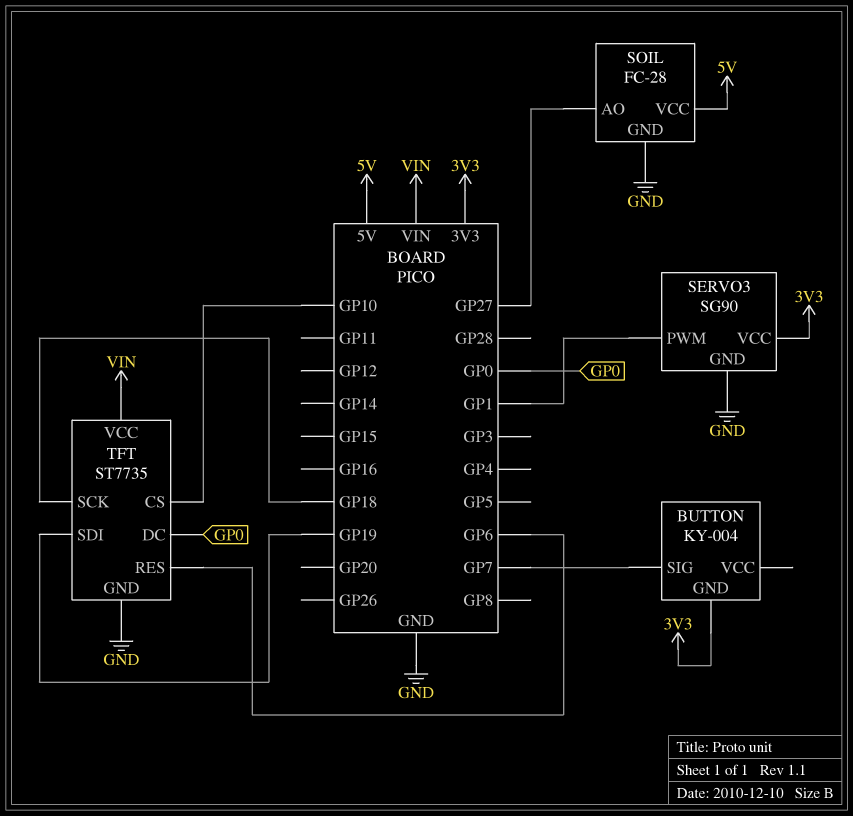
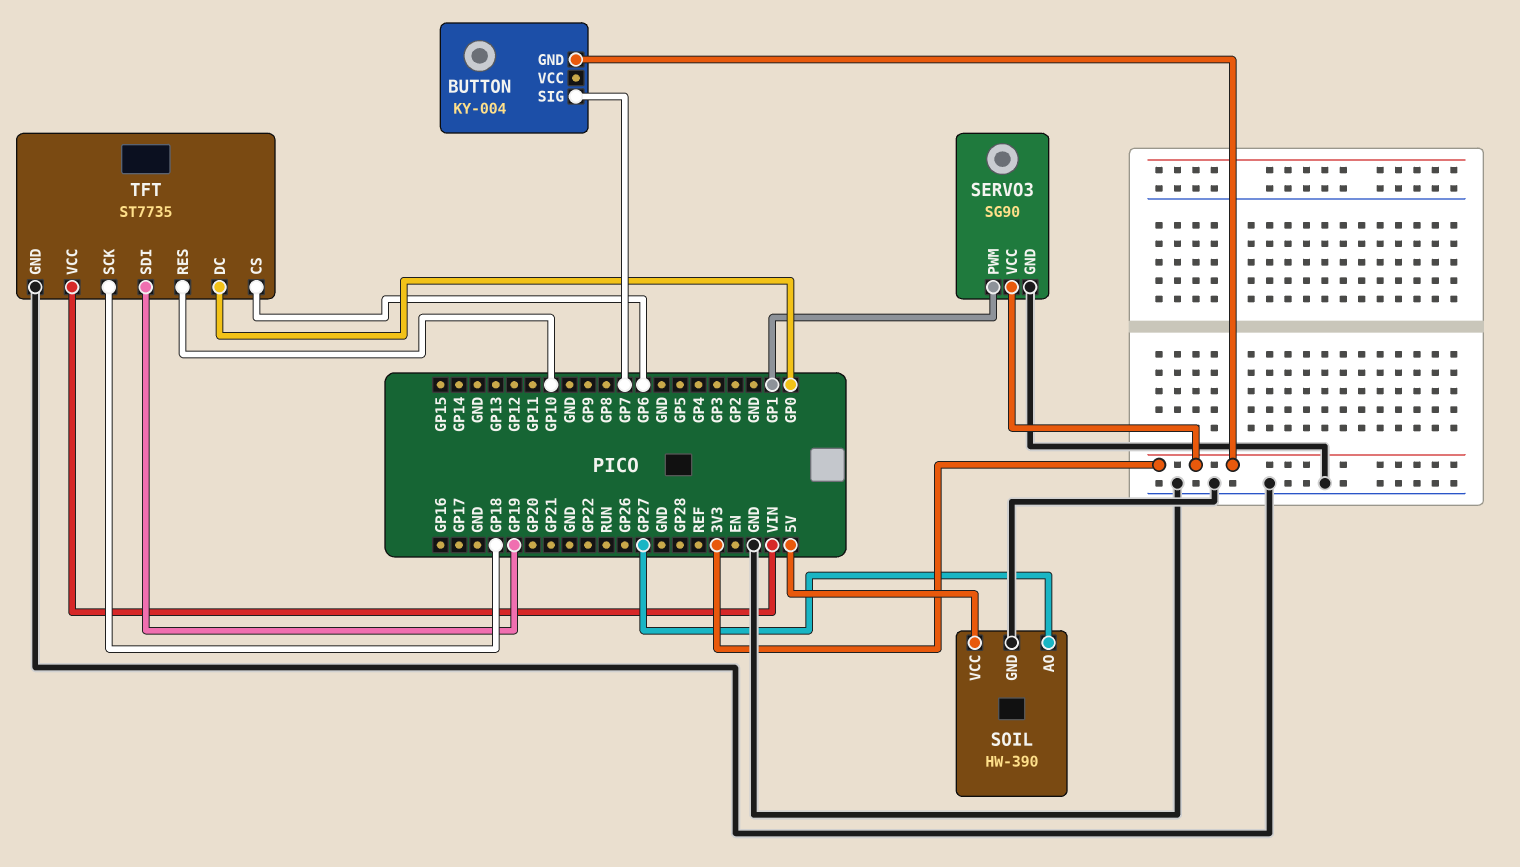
SOIL: FC-28 -> HW-390
TFT pin CS: GP10 -> GP6
TFT pin RES: GP6 -> GP10

